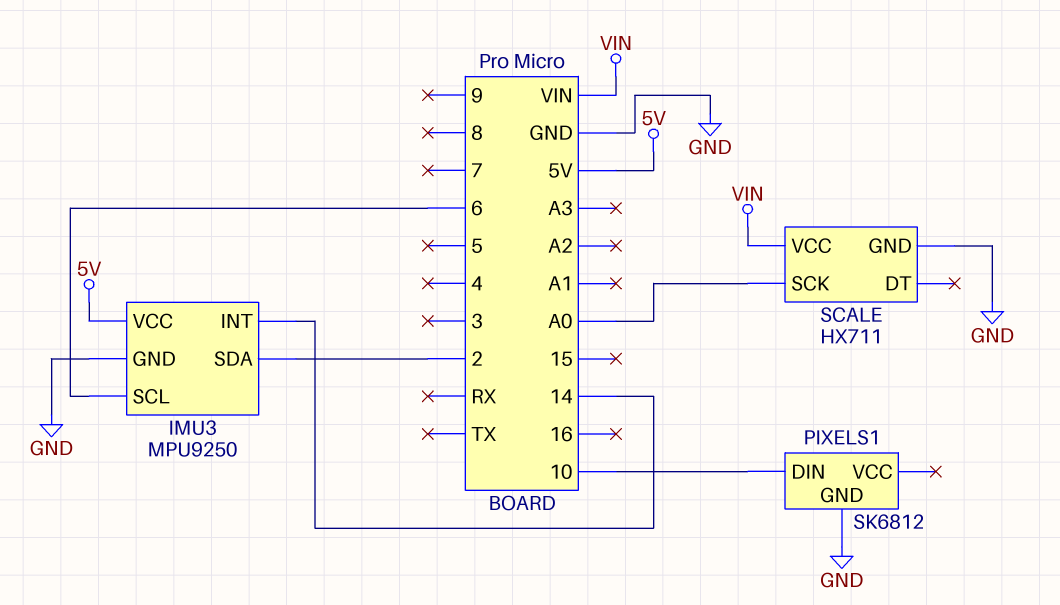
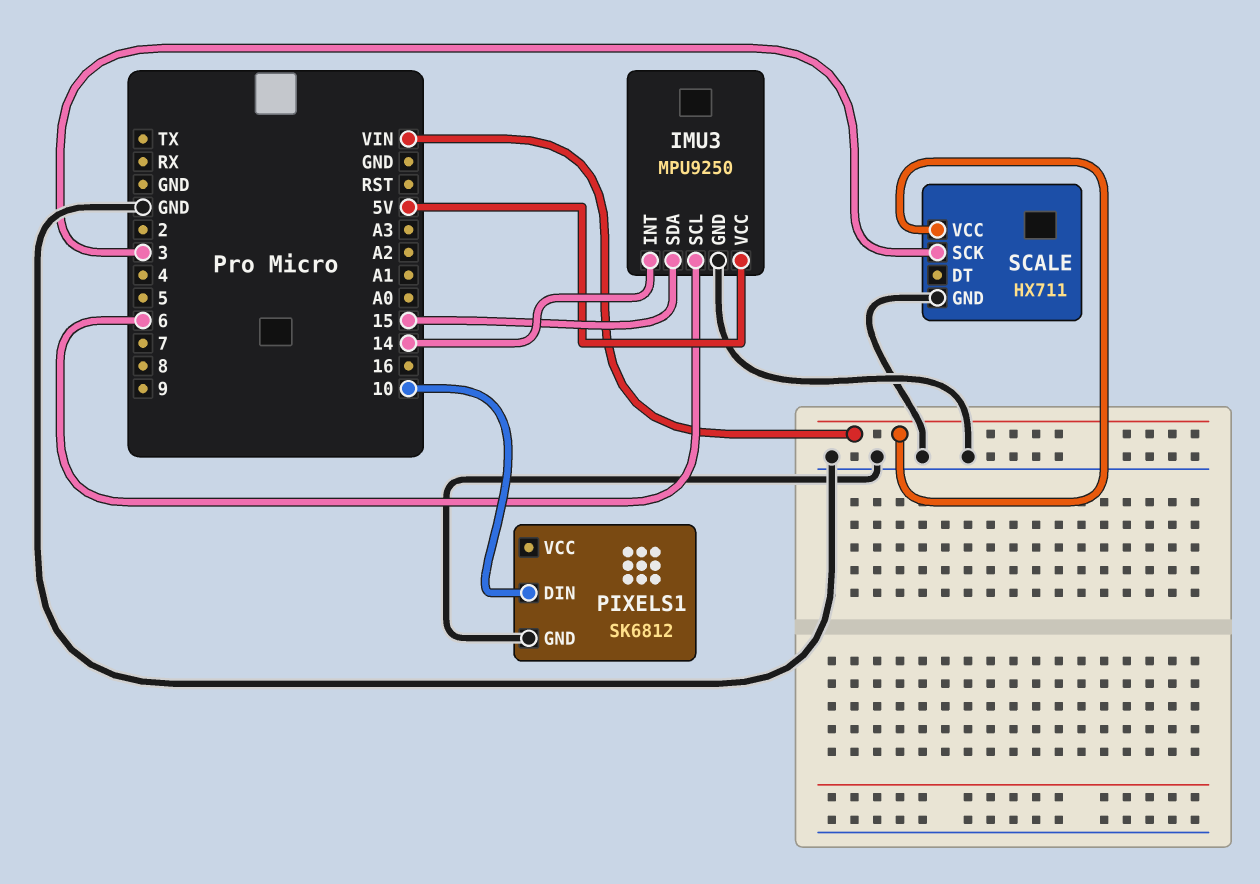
IMU3 pin SDA: 2 -> 15
SCALE pin SCK: A0 -> 3

